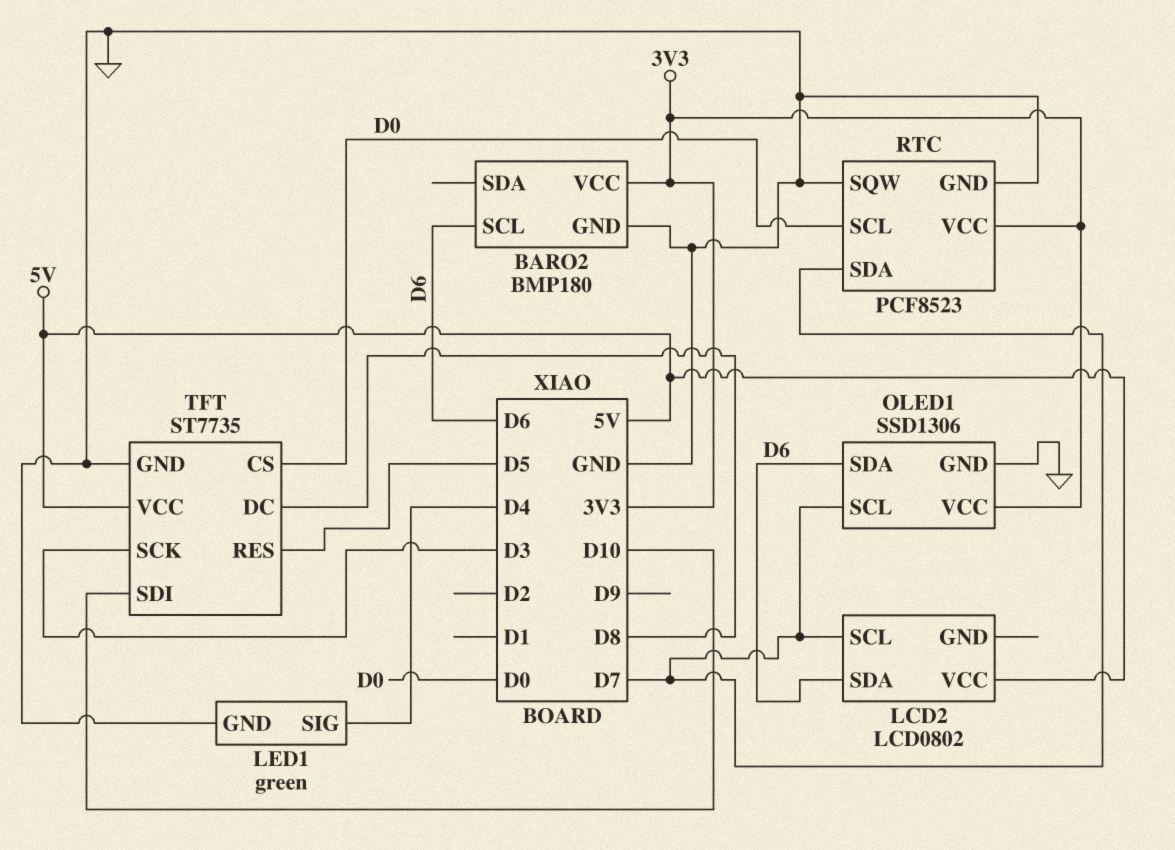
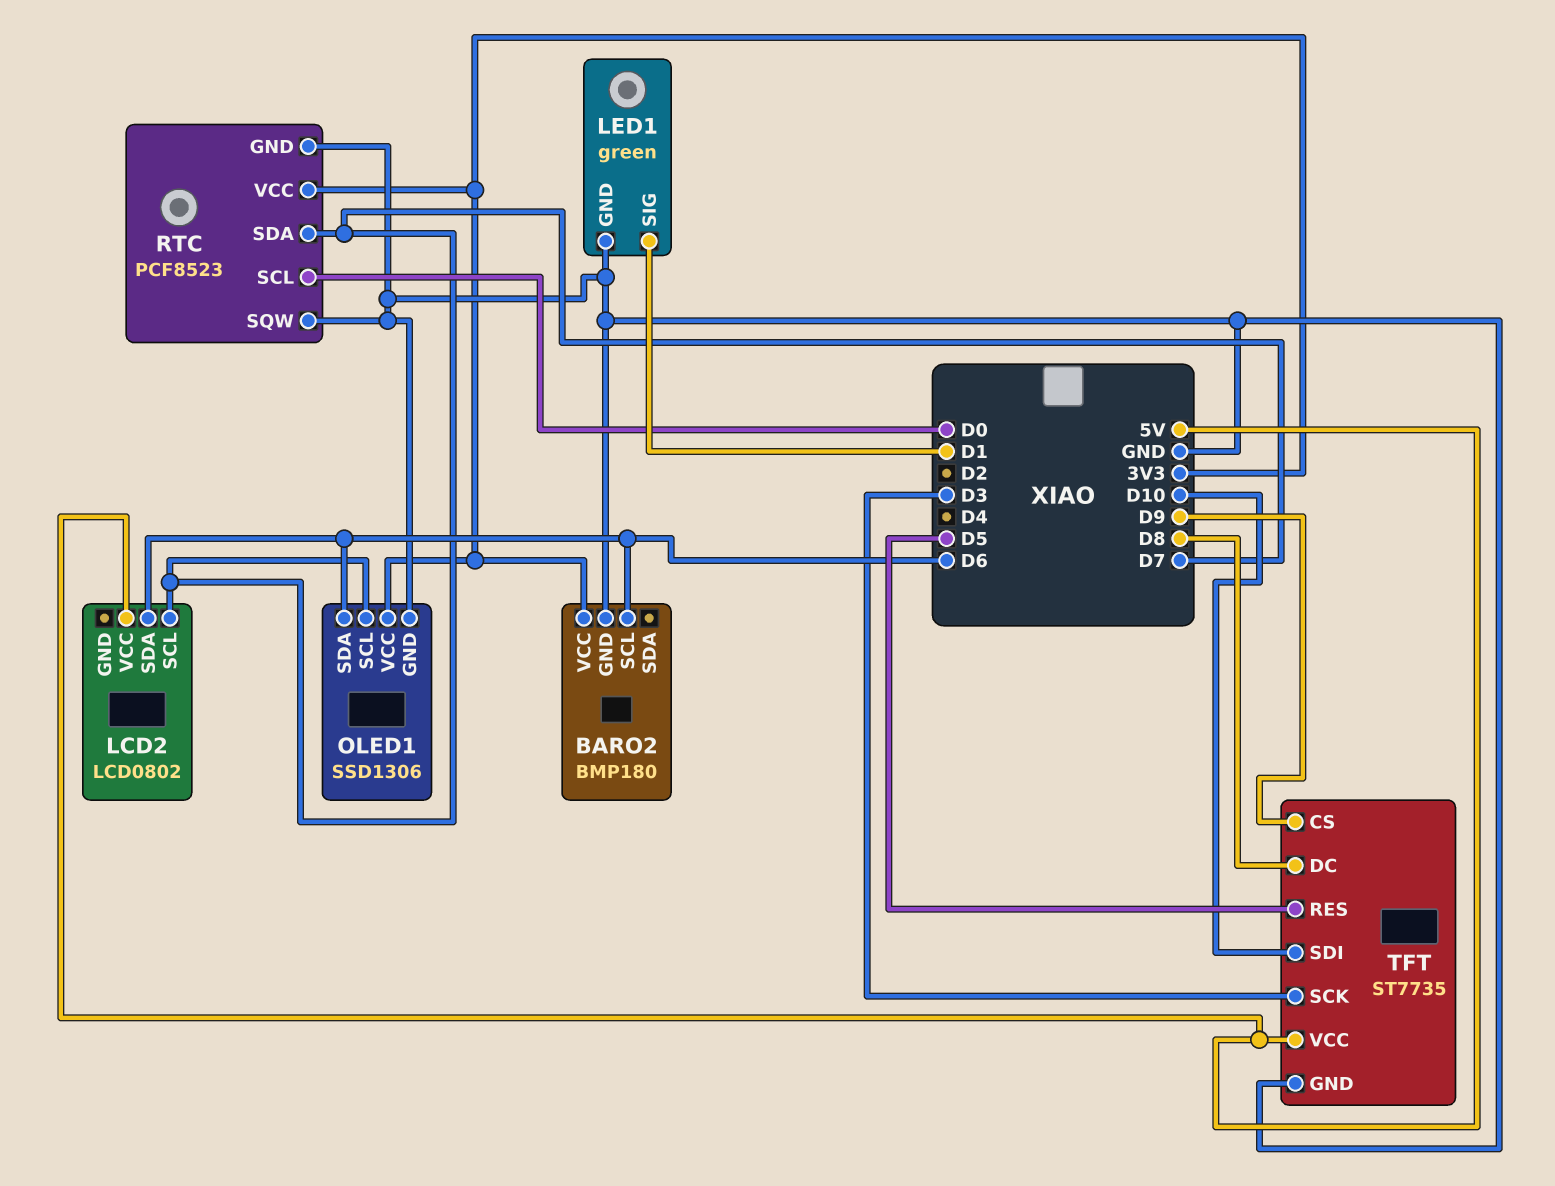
LED1 pin SIG: D4 -> D1
TFT pin CS: D0 -> D9

